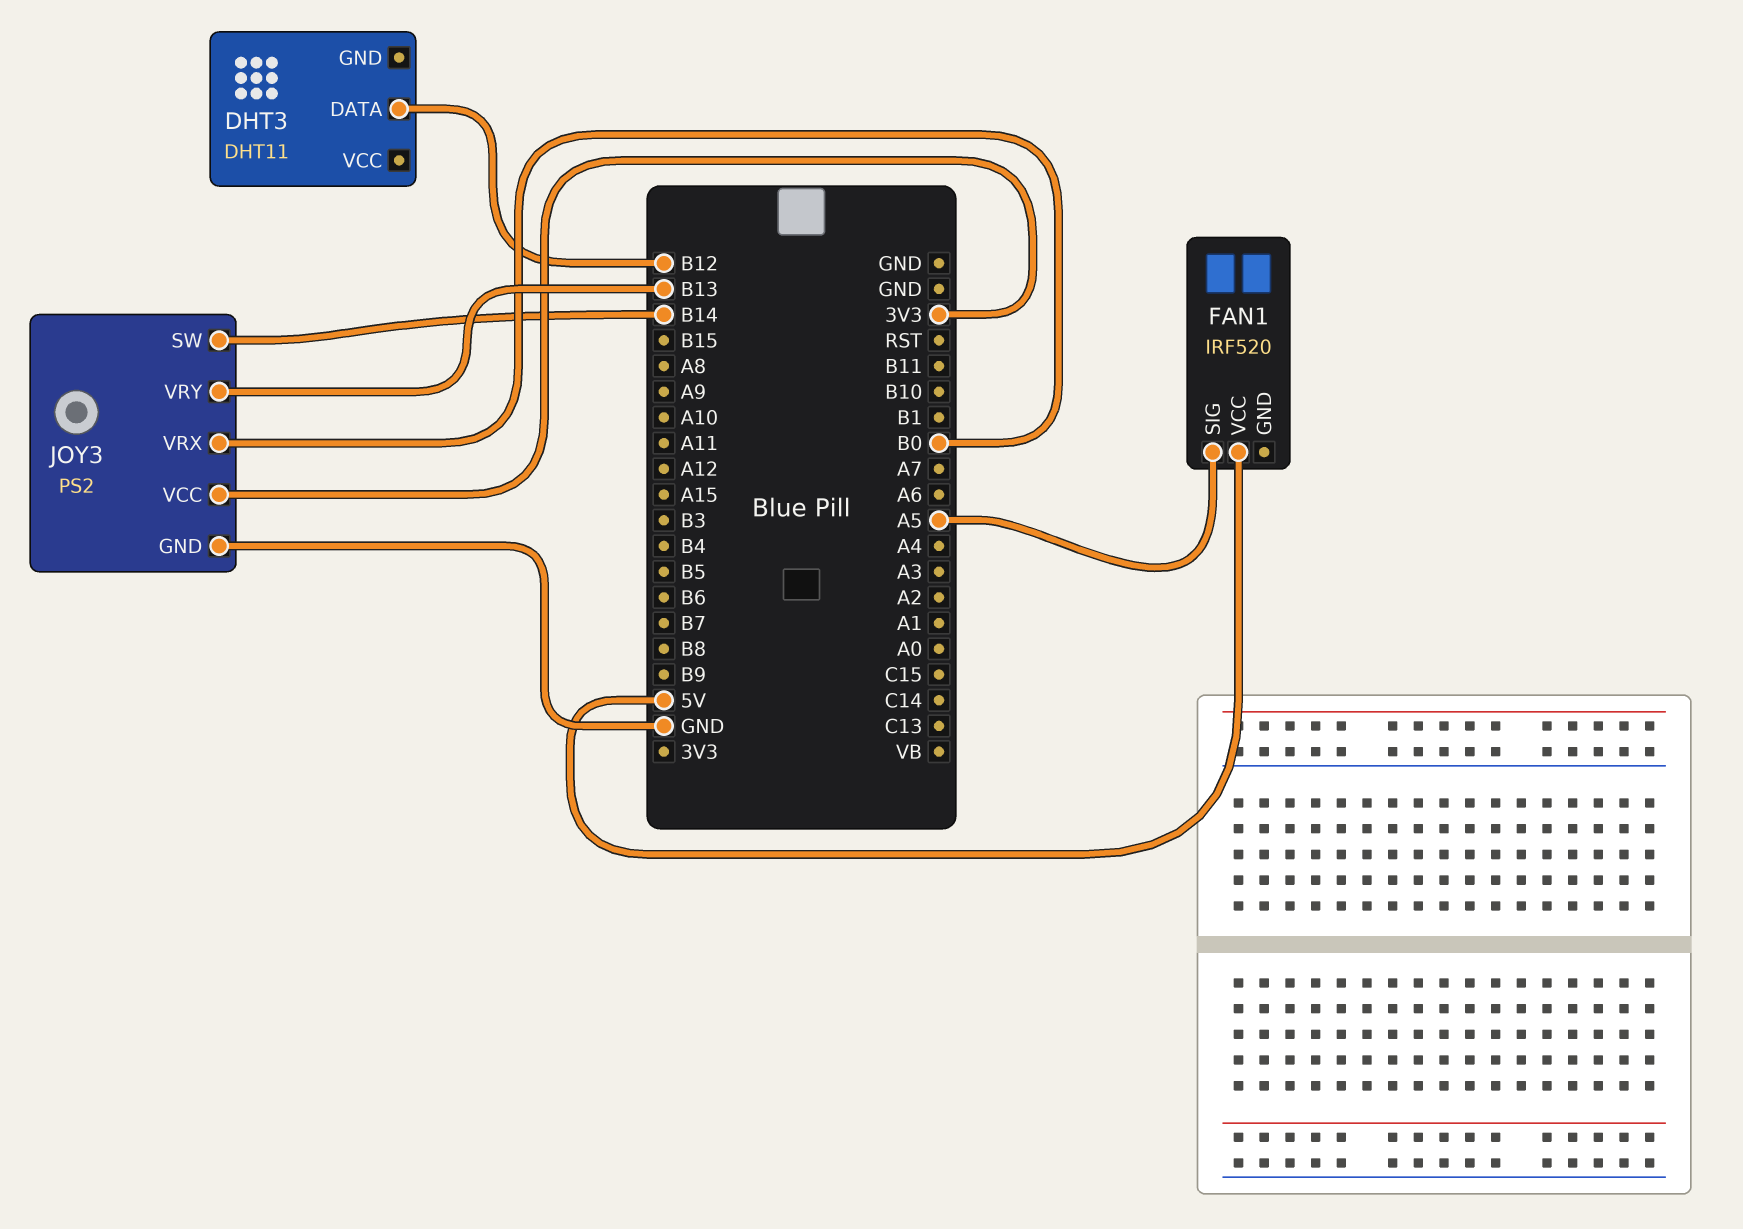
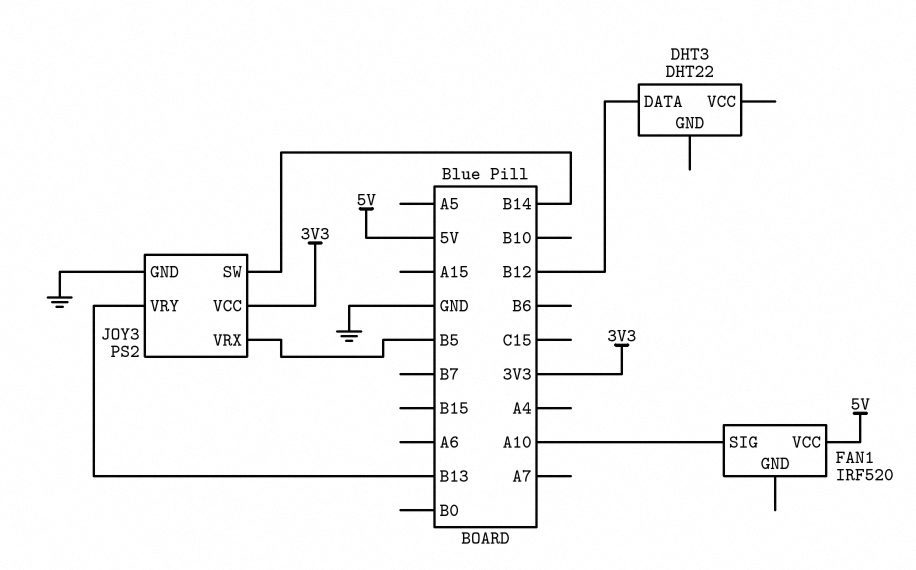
DHT3: DHT11 -> DHT22
FAN1 pin SIG: A5 -> A10
JOY3 pin VRX: B0 -> B5

